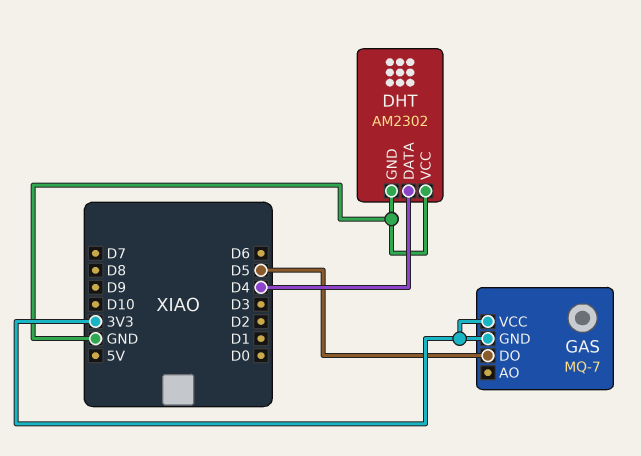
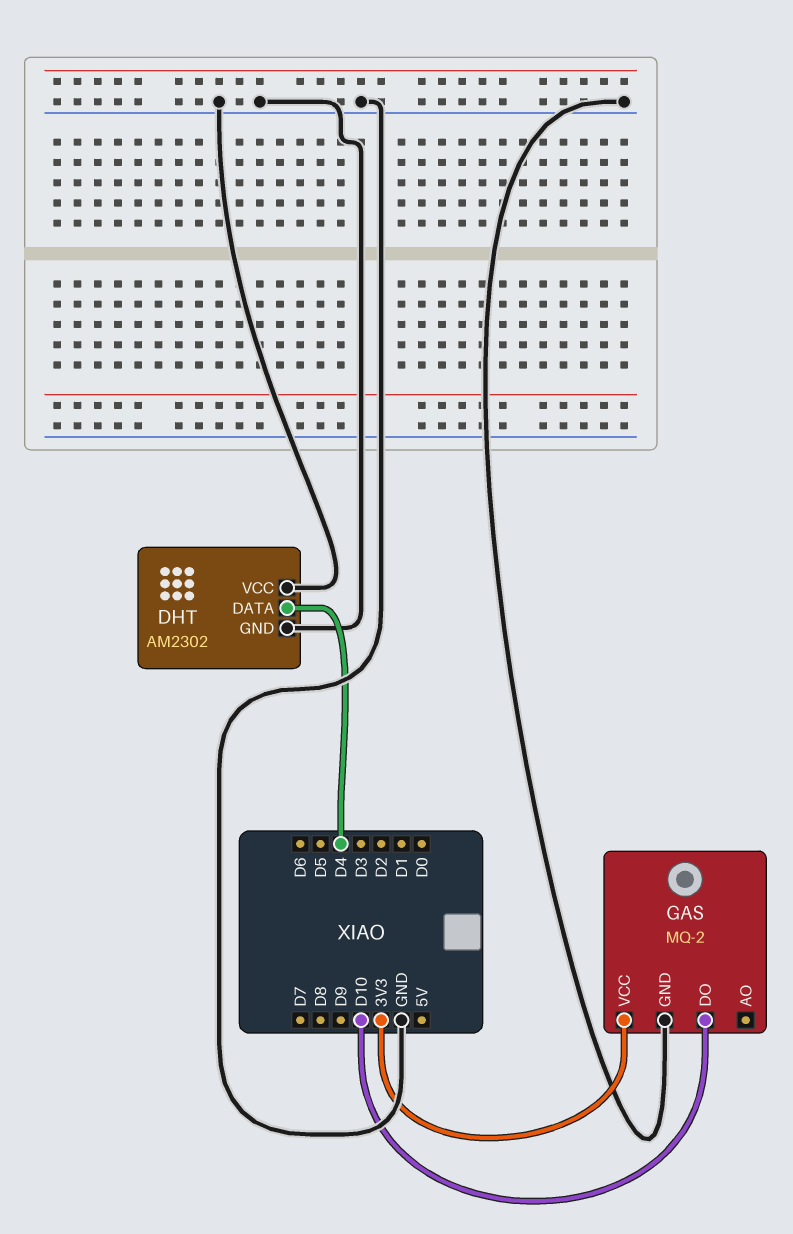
GAS: MQ-7 -> MQ-2
GAS pin DO: D5 -> D10
GAS pin GND: 3V3 -> GND

